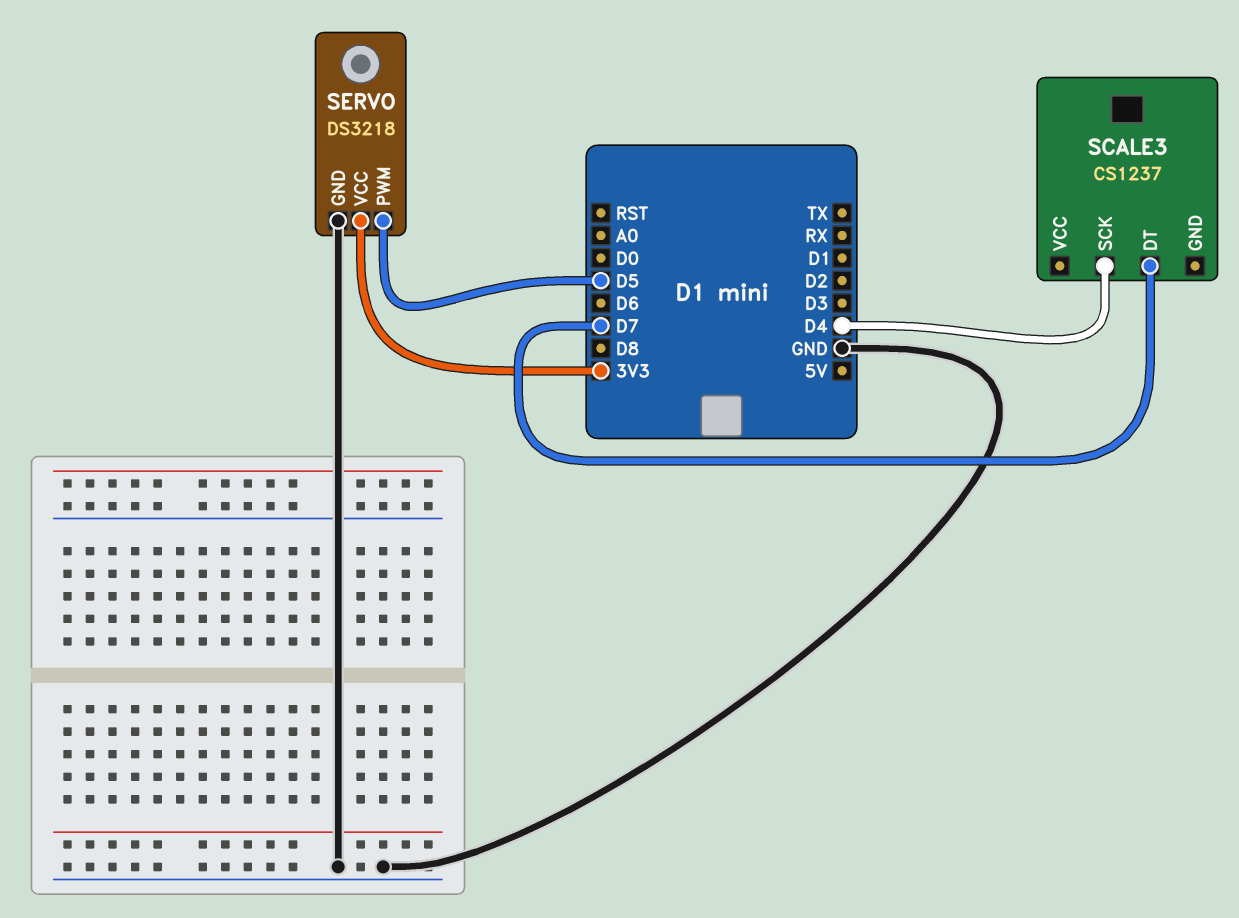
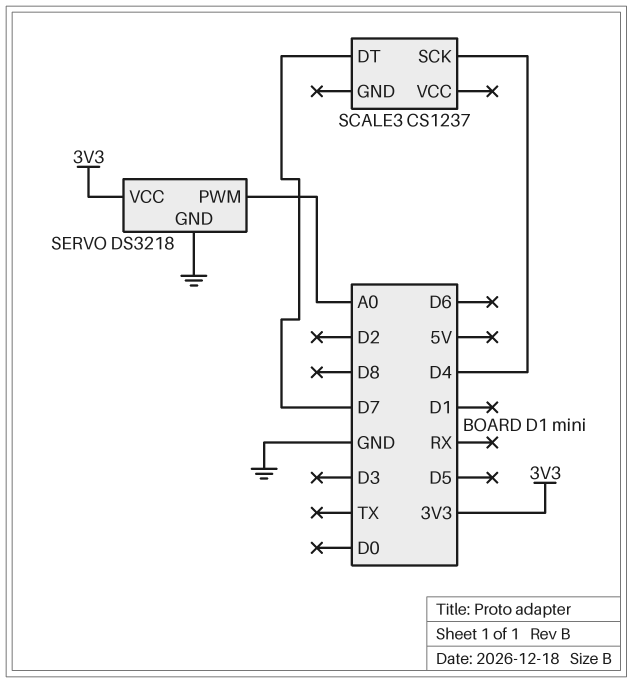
SERVO pin PWM: D5 -> A0

